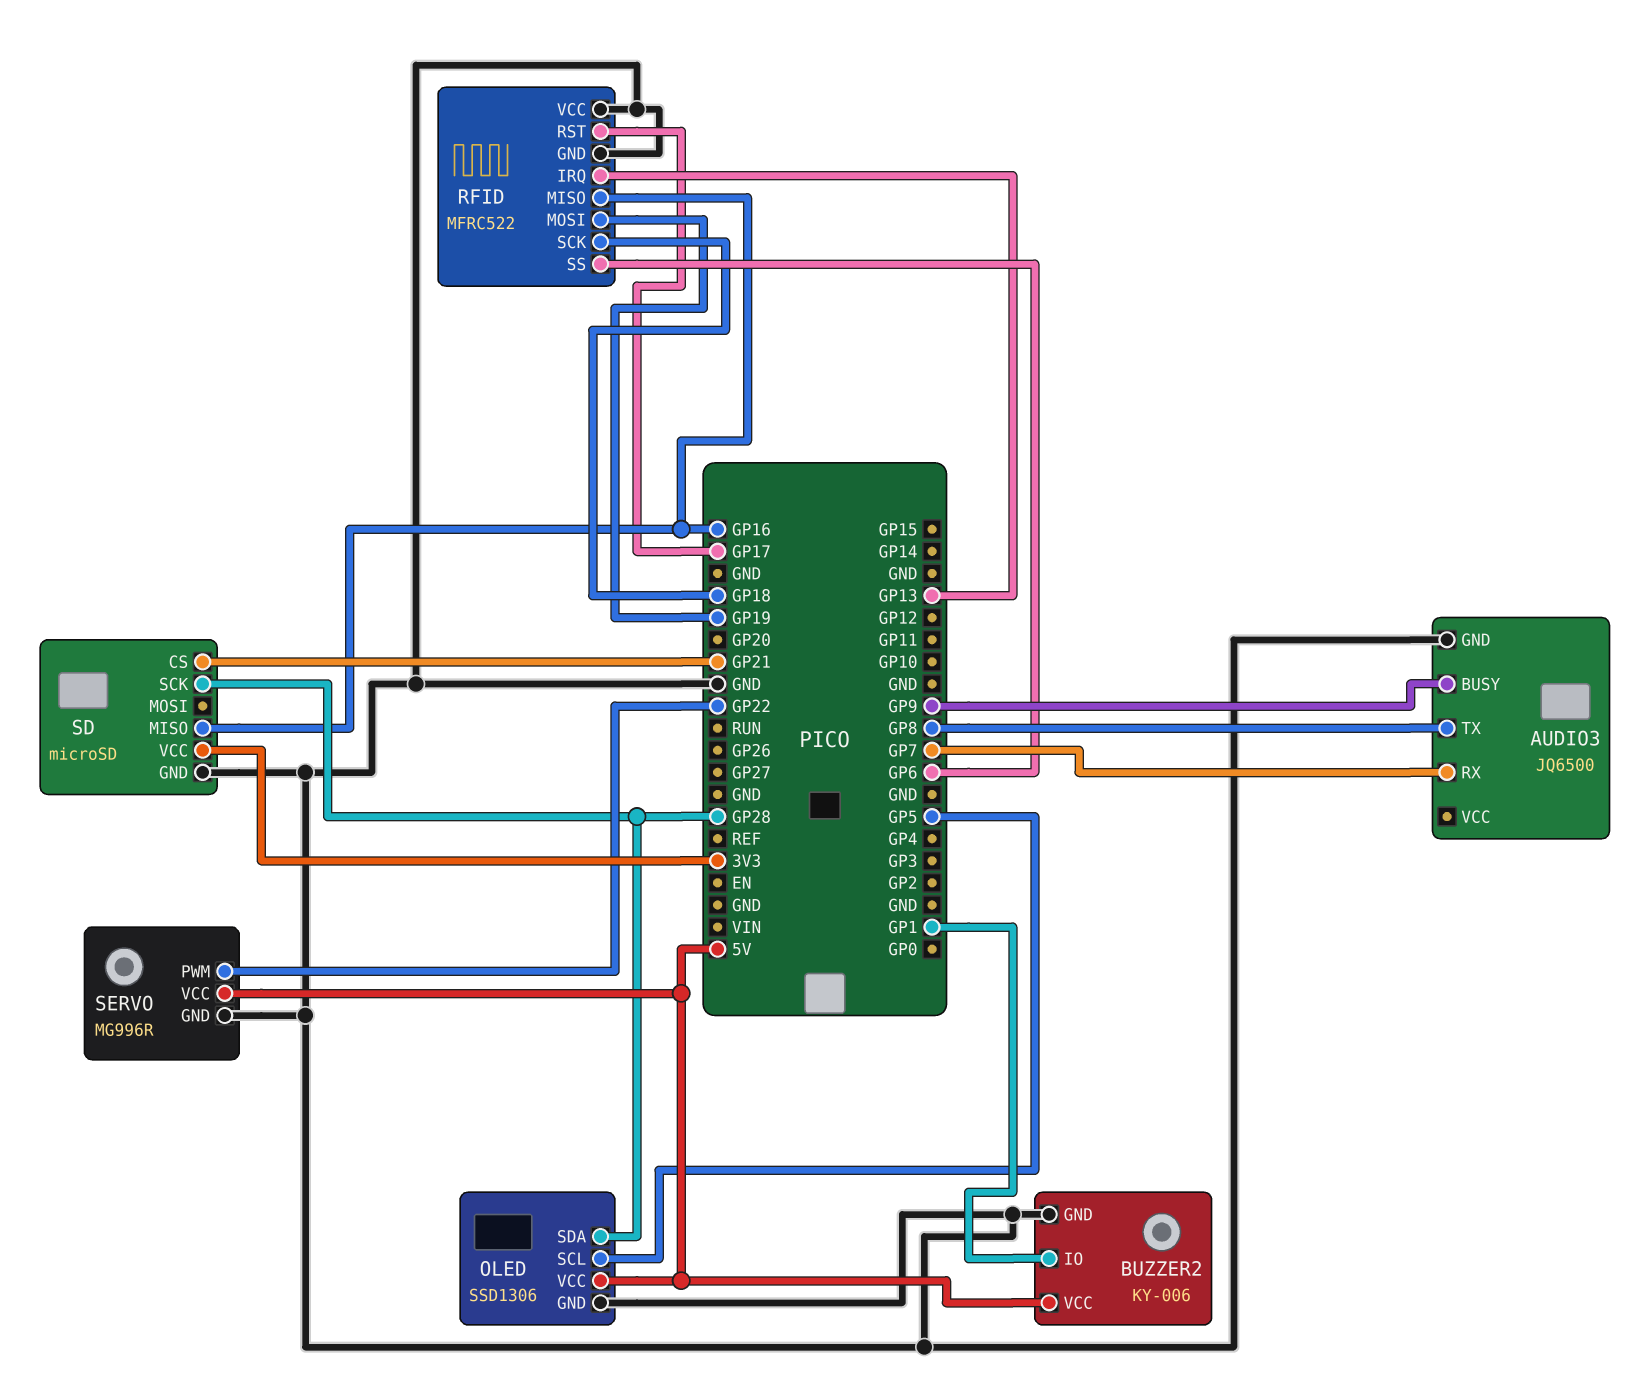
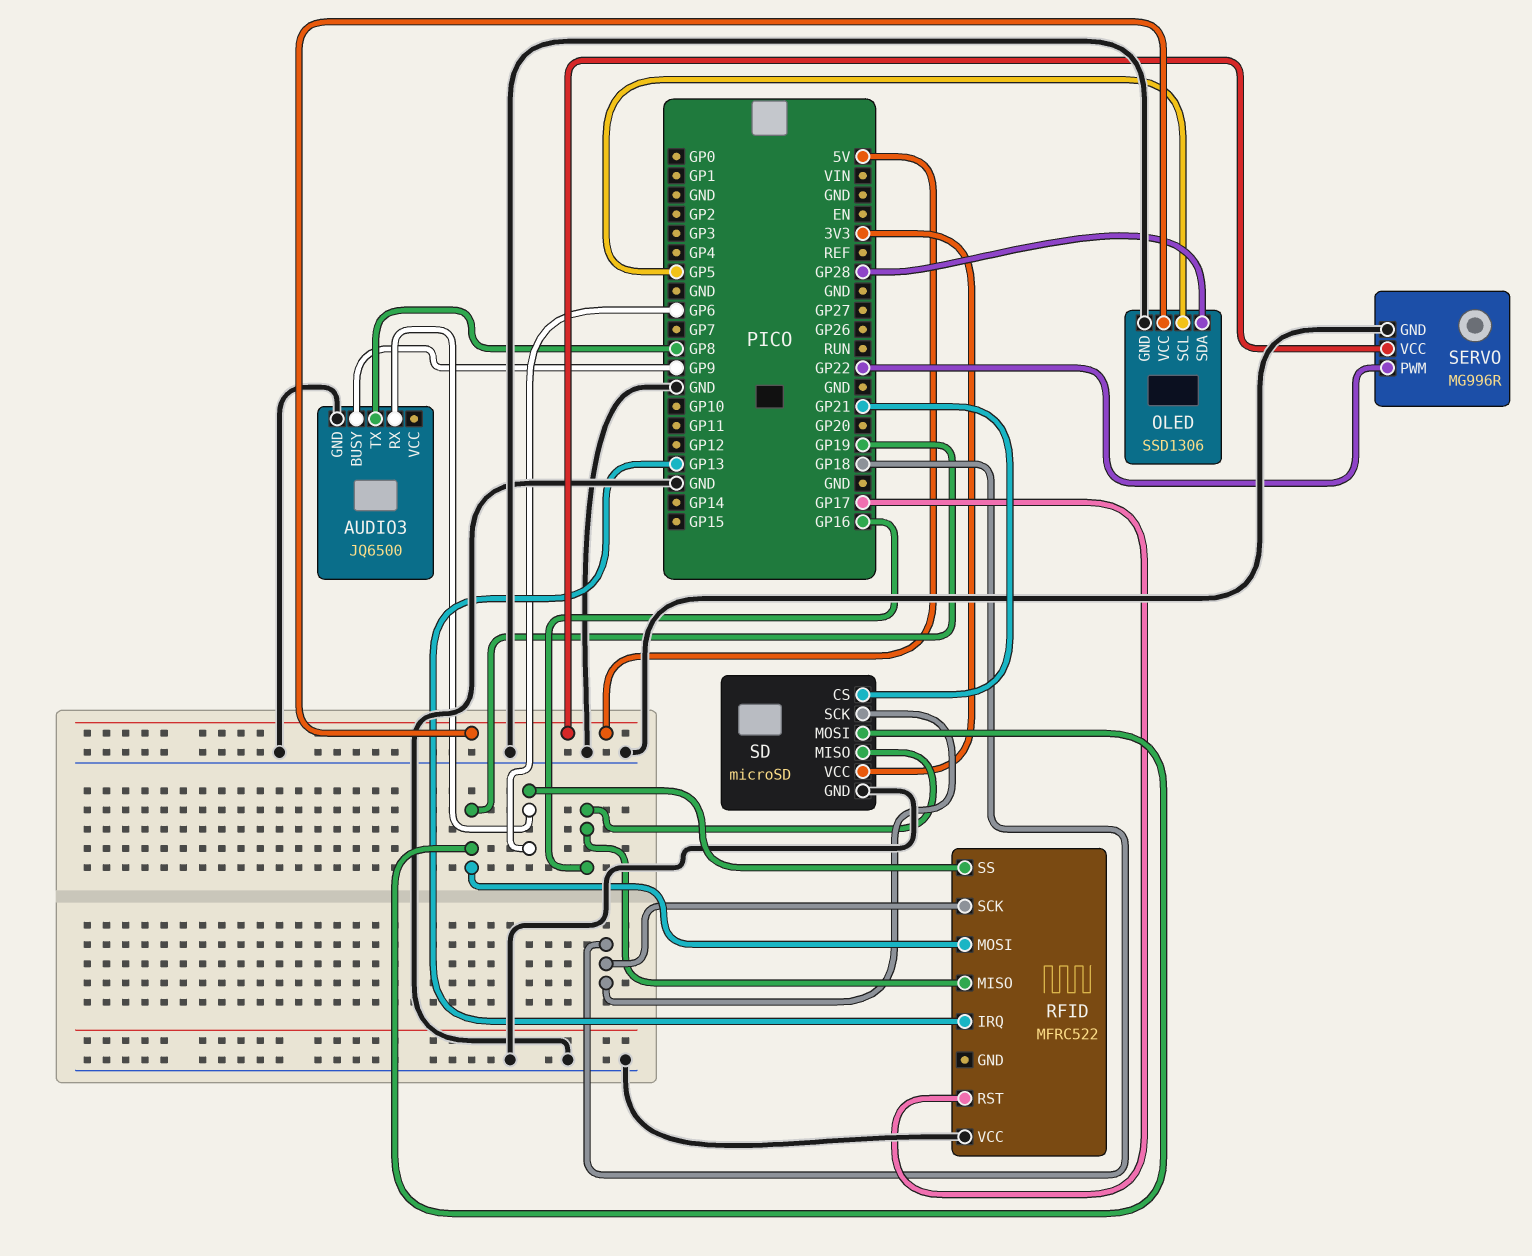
AUDIO3 pin RX: GP7 -> GP6
BUZZER2: KY-006 -> none
BUZZER2 pin GND: GND -> none
BUZZER2 pin IO: GP1 -> none
BUZZER2 pin VCC: 5V -> none
RFID pin GND: GND -> none
SD pin MOSI: none -> GP19
SD pin SCK: GP28 -> GP18

